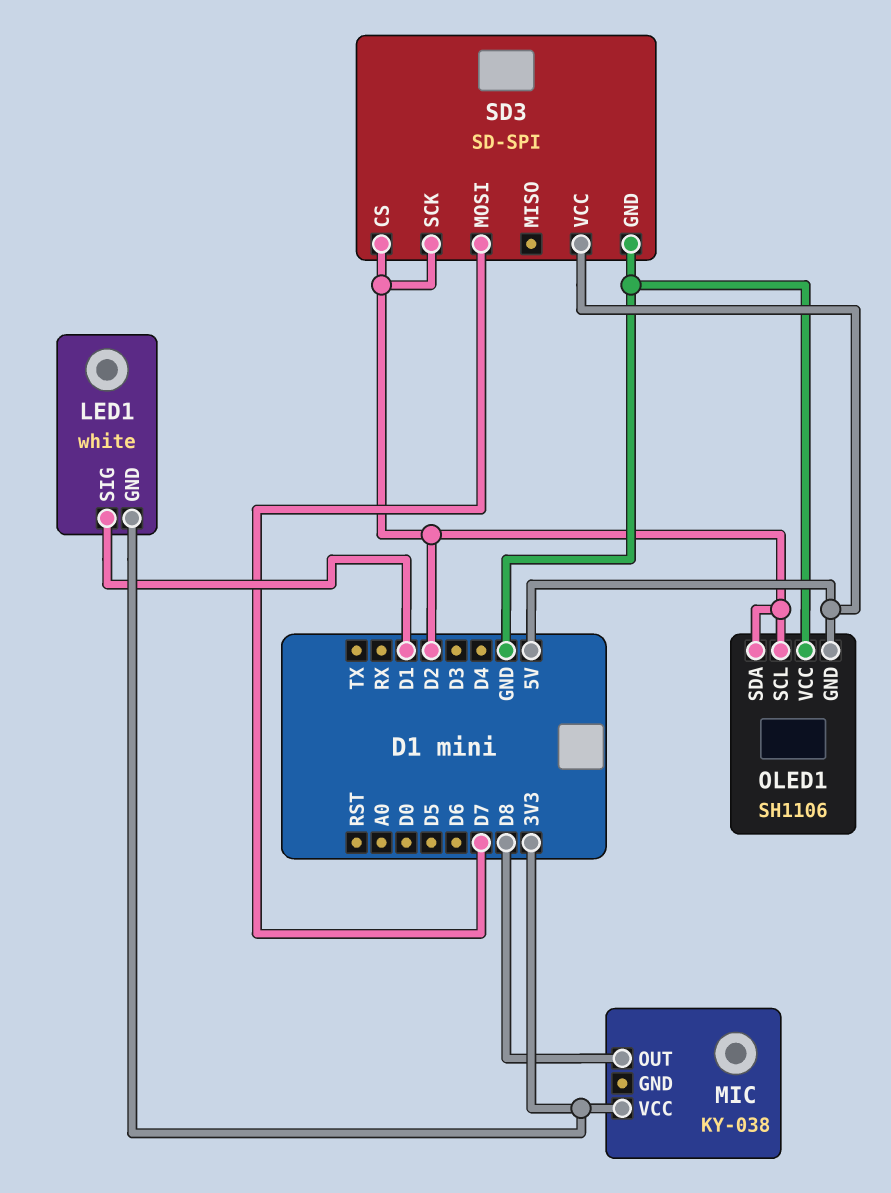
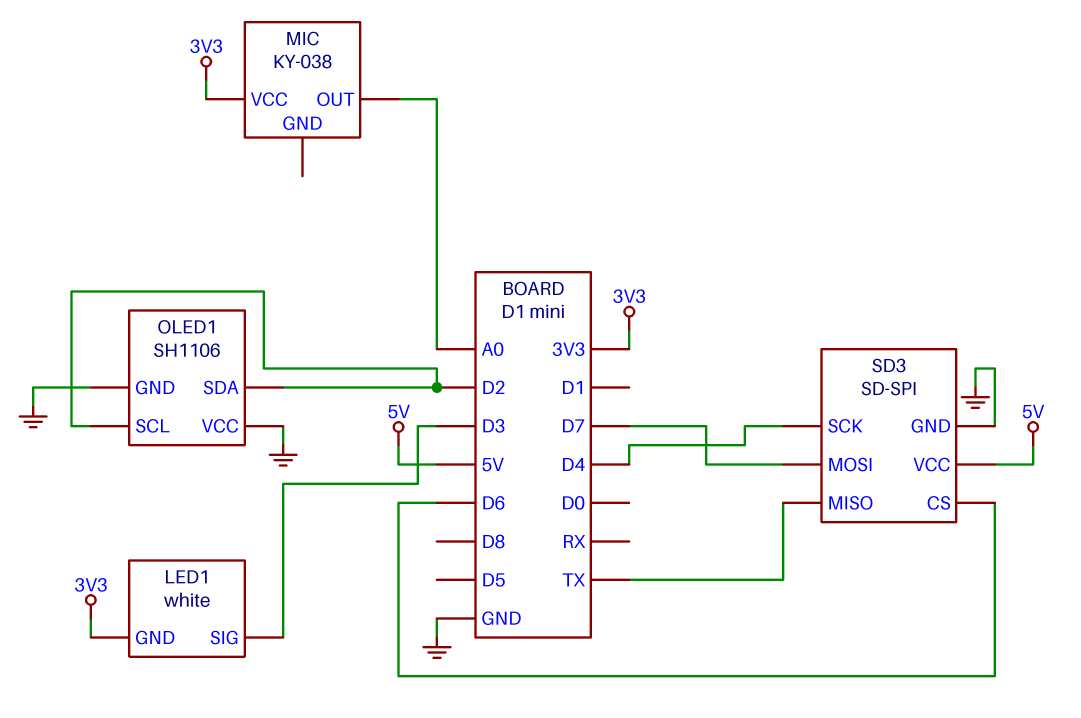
LED1 pin SIG: D1 -> D3
MIC pin OUT: D8 -> A0
OLED1 pin GND: 5V -> GND
SD3 pin CS: D2 -> D6
SD3 pin MISO: none -> TX
SD3 pin SCK: D2 -> D4

